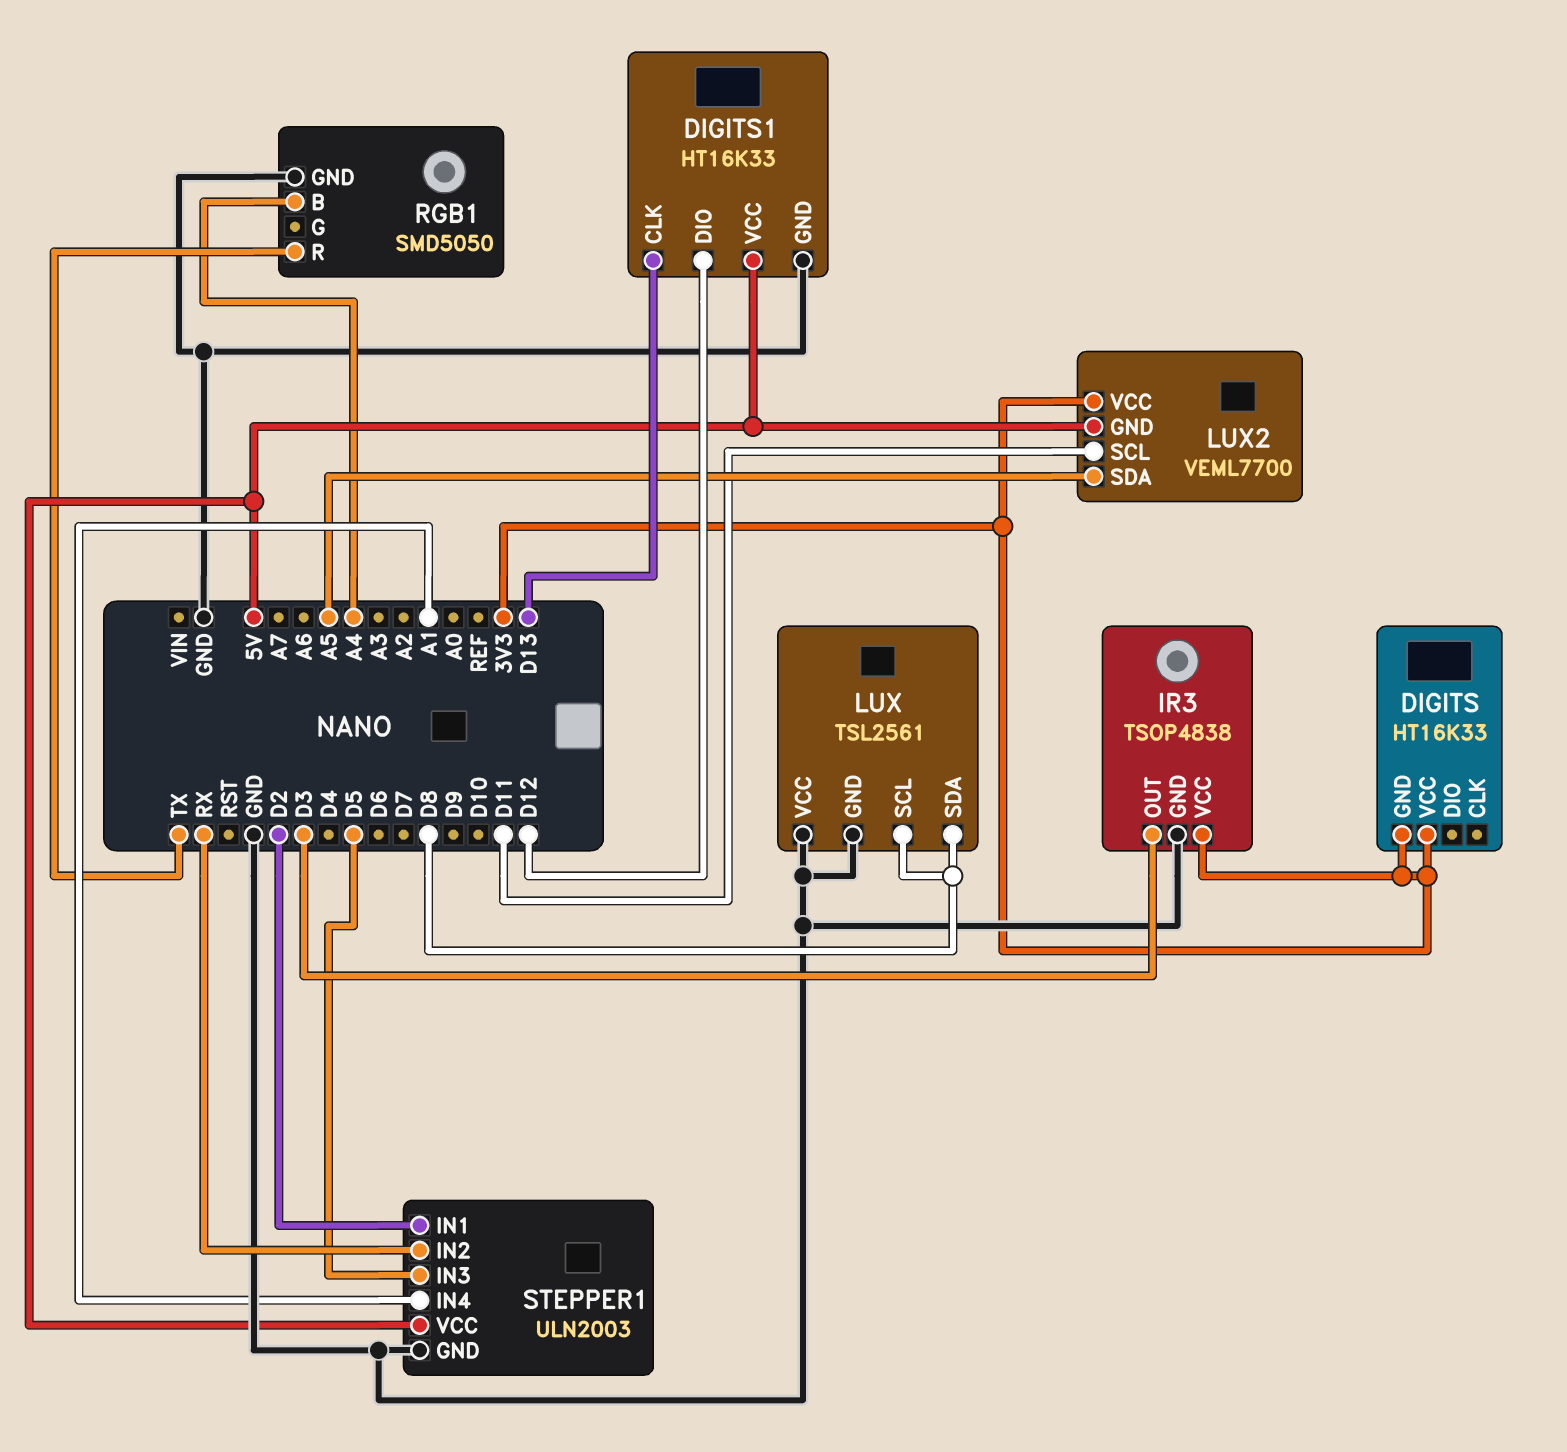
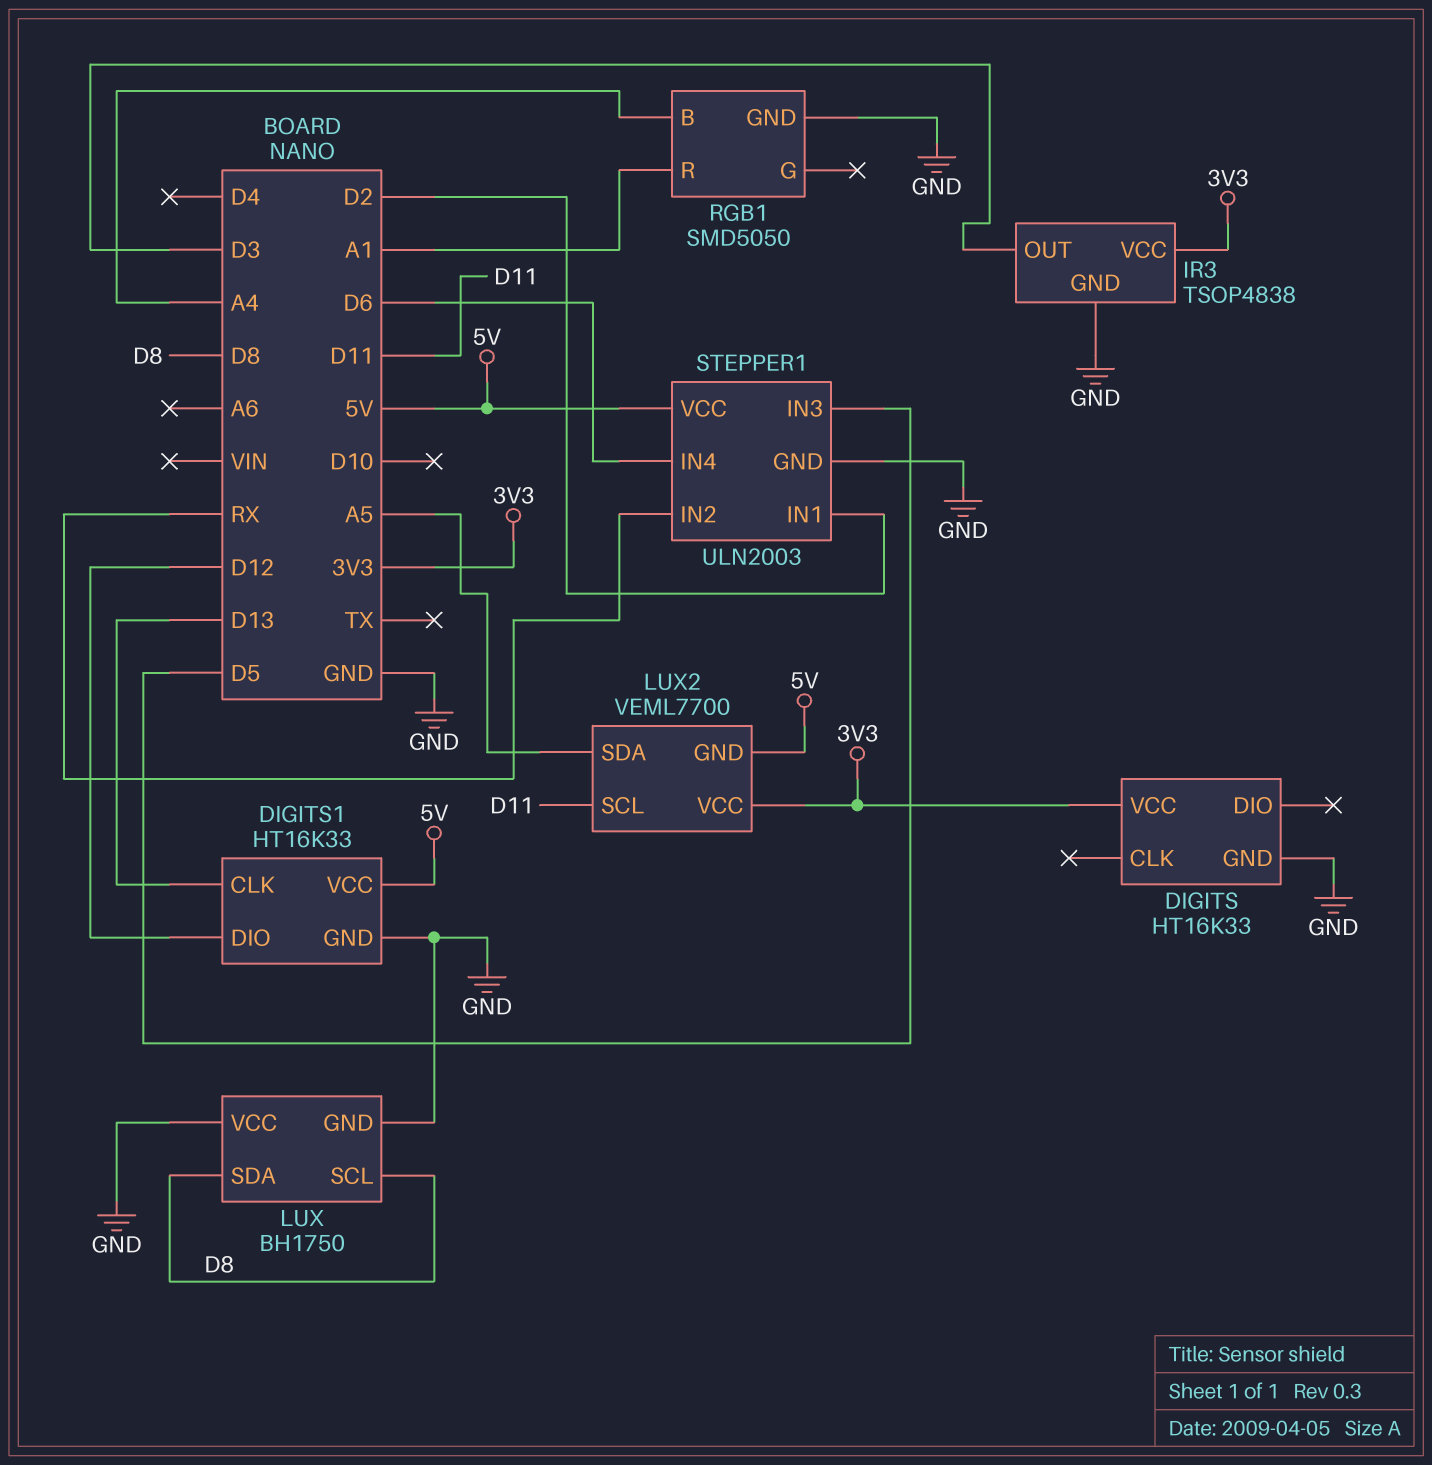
DIGITS pin GND: 3V3 -> GND
LUX: TSL2561 -> BH1750
RGB1 pin R: TX -> A1
STEPPER1 pin IN4: A1 -> D6

